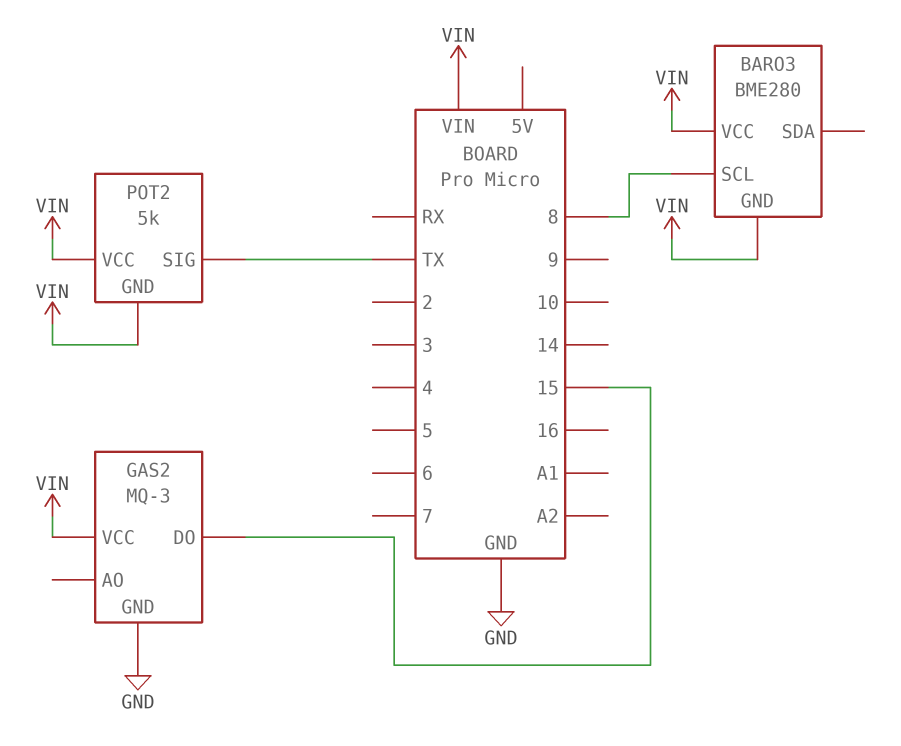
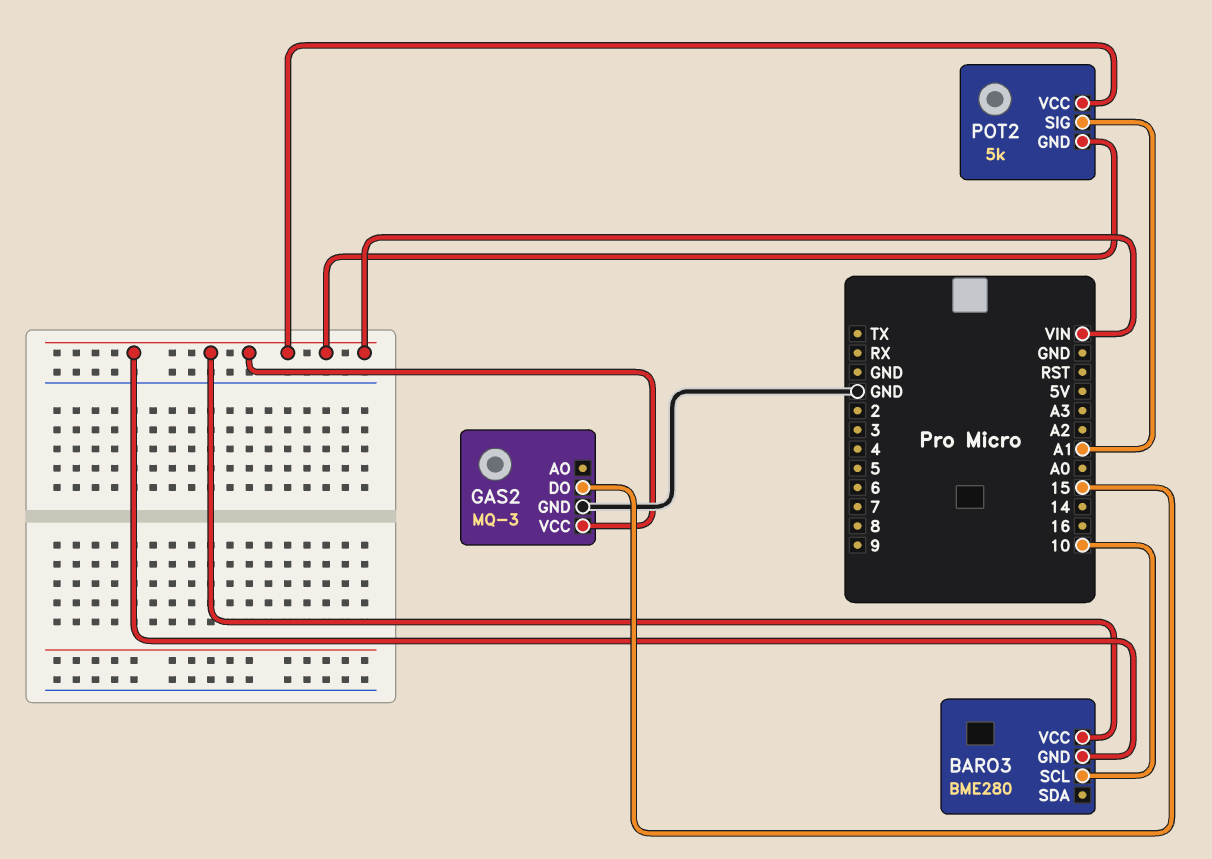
BARO3 pin SCL: 8 -> 10
POT2 pin SIG: TX -> A1

